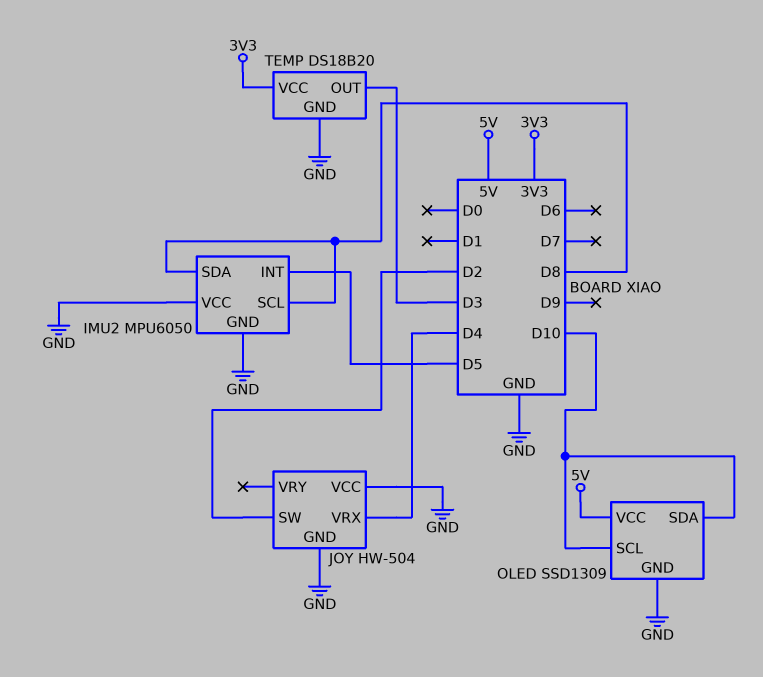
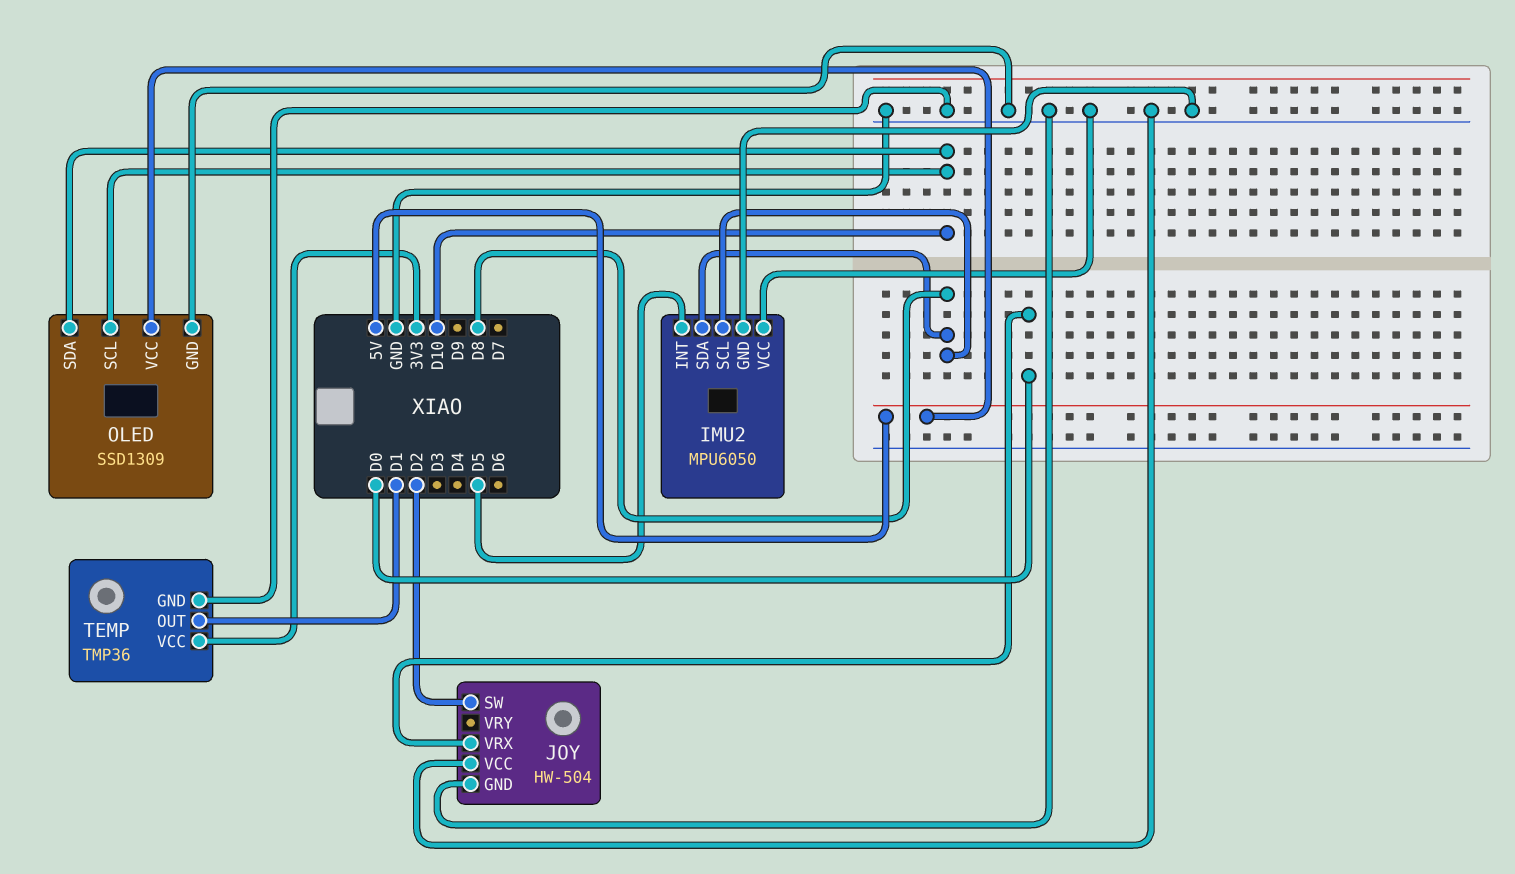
JOY pin VRX: D4 -> D0
TEMP: DS18B20 -> TMP36
TEMP pin OUT: D3 -> D1

